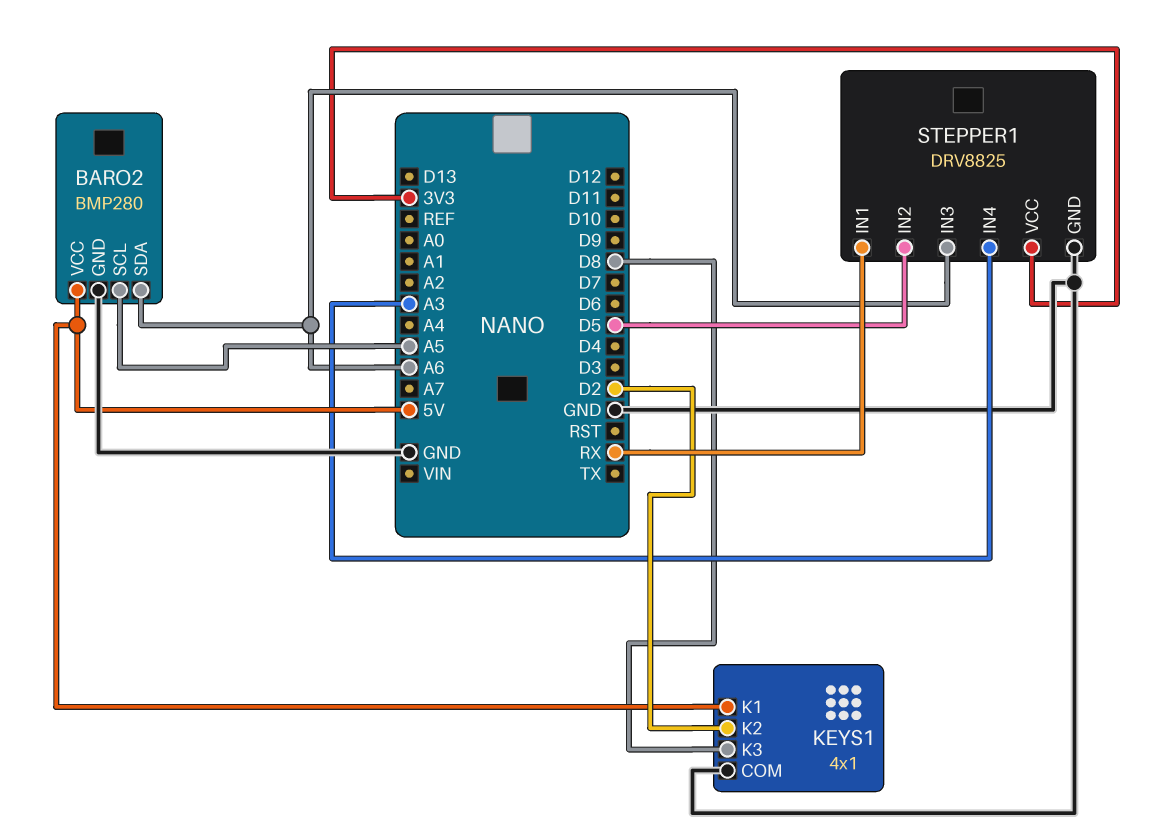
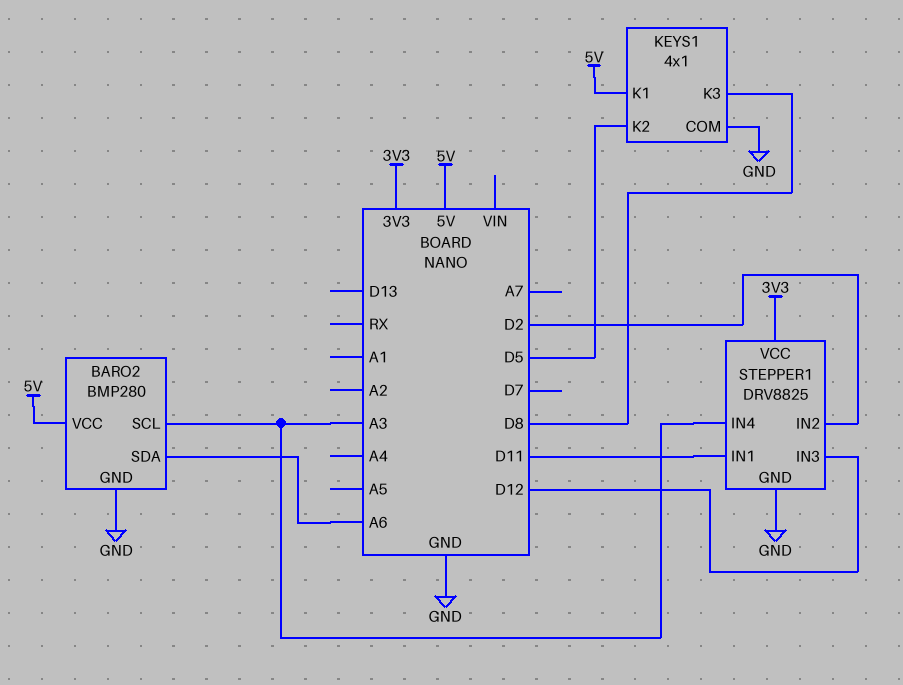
BARO2 pin SCL: A5 -> A3
KEYS1 pin K2: D2 -> D5
STEPPER1 pin IN1: RX -> D11
STEPPER1 pin IN2: D5 -> D2
STEPPER1 pin IN3: A6 -> D12

